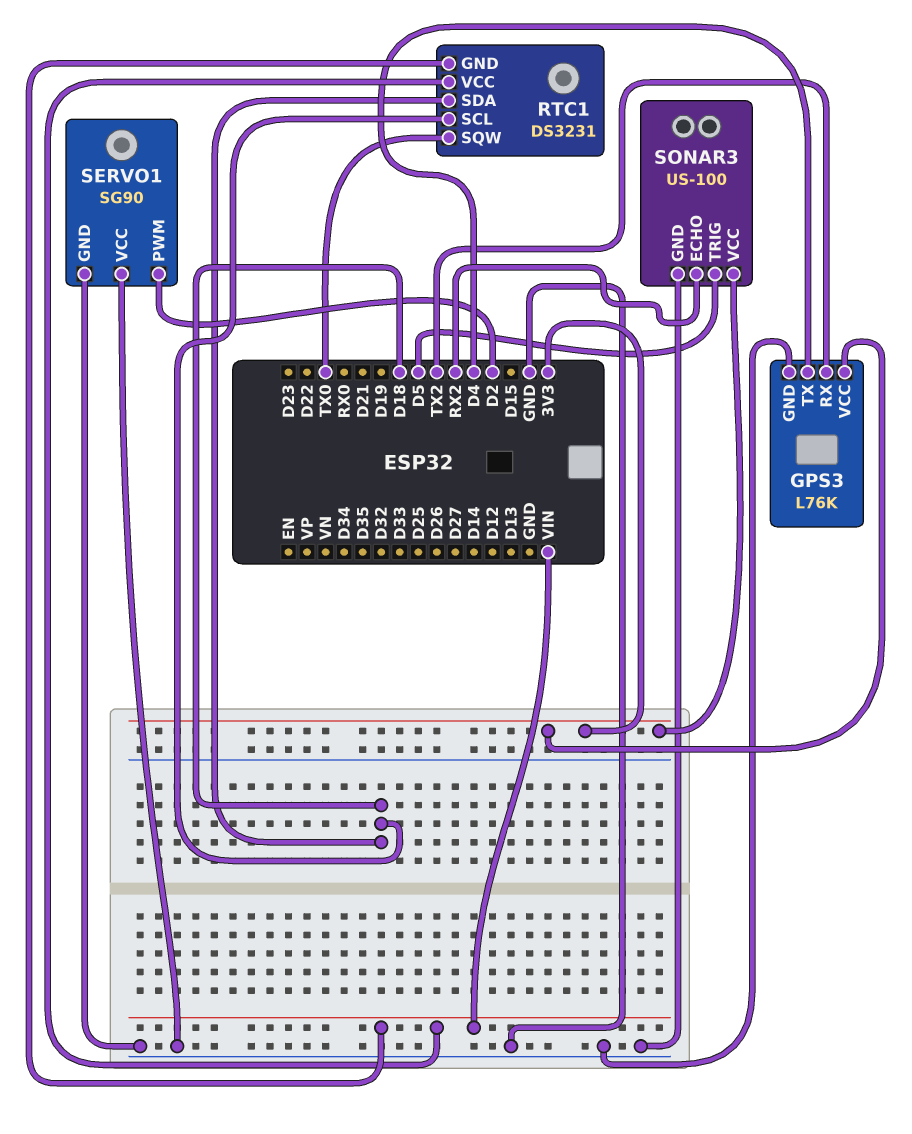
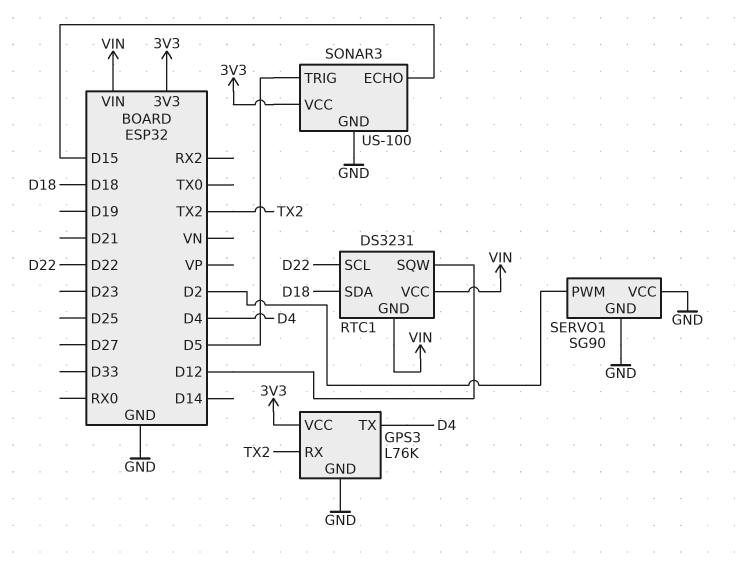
RTC1 pin SCL: D18 -> D22
RTC1 pin SQW: TX0 -> D12
SONAR3 pin ECHO: RX2 -> D15

